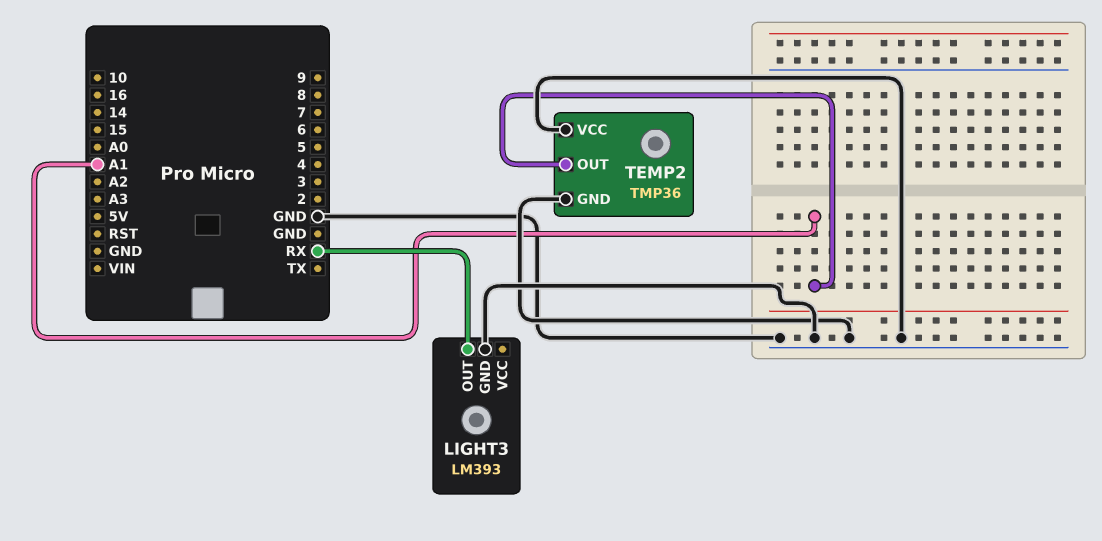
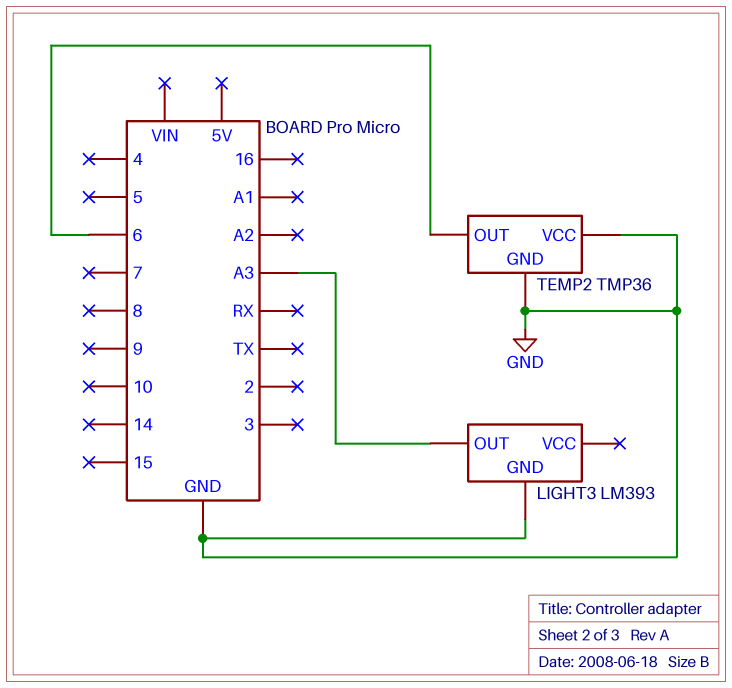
LIGHT3 pin OUT: RX -> A3
TEMP2 pin OUT: A1 -> 6

